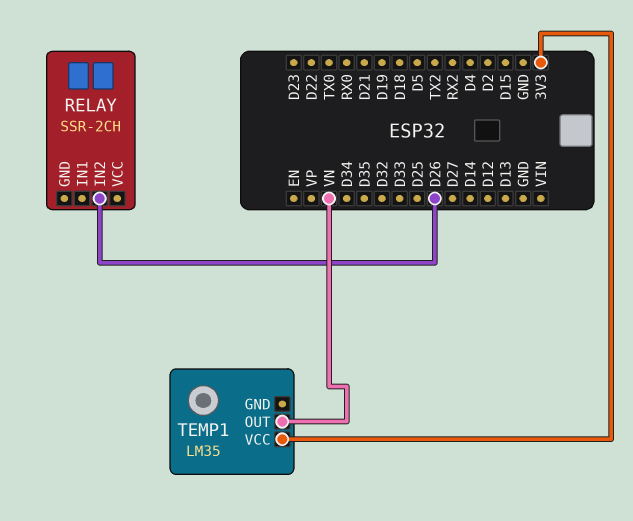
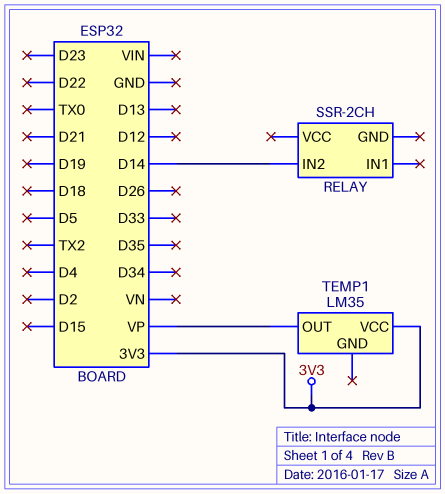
RELAY pin IN2: D26 -> D14
TEMP1 pin OUT: VN -> VP

